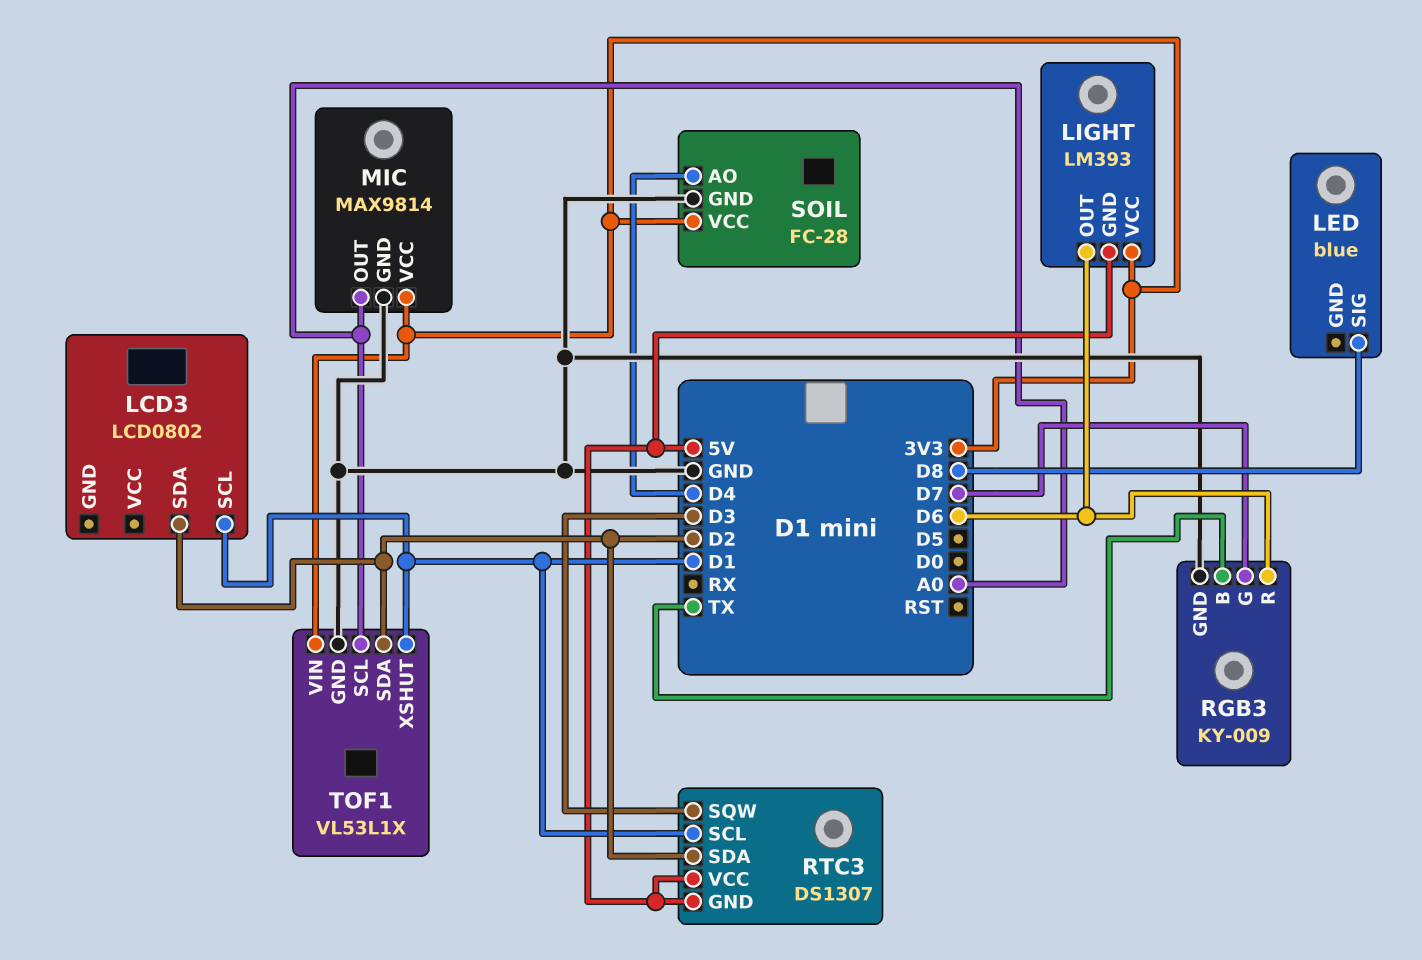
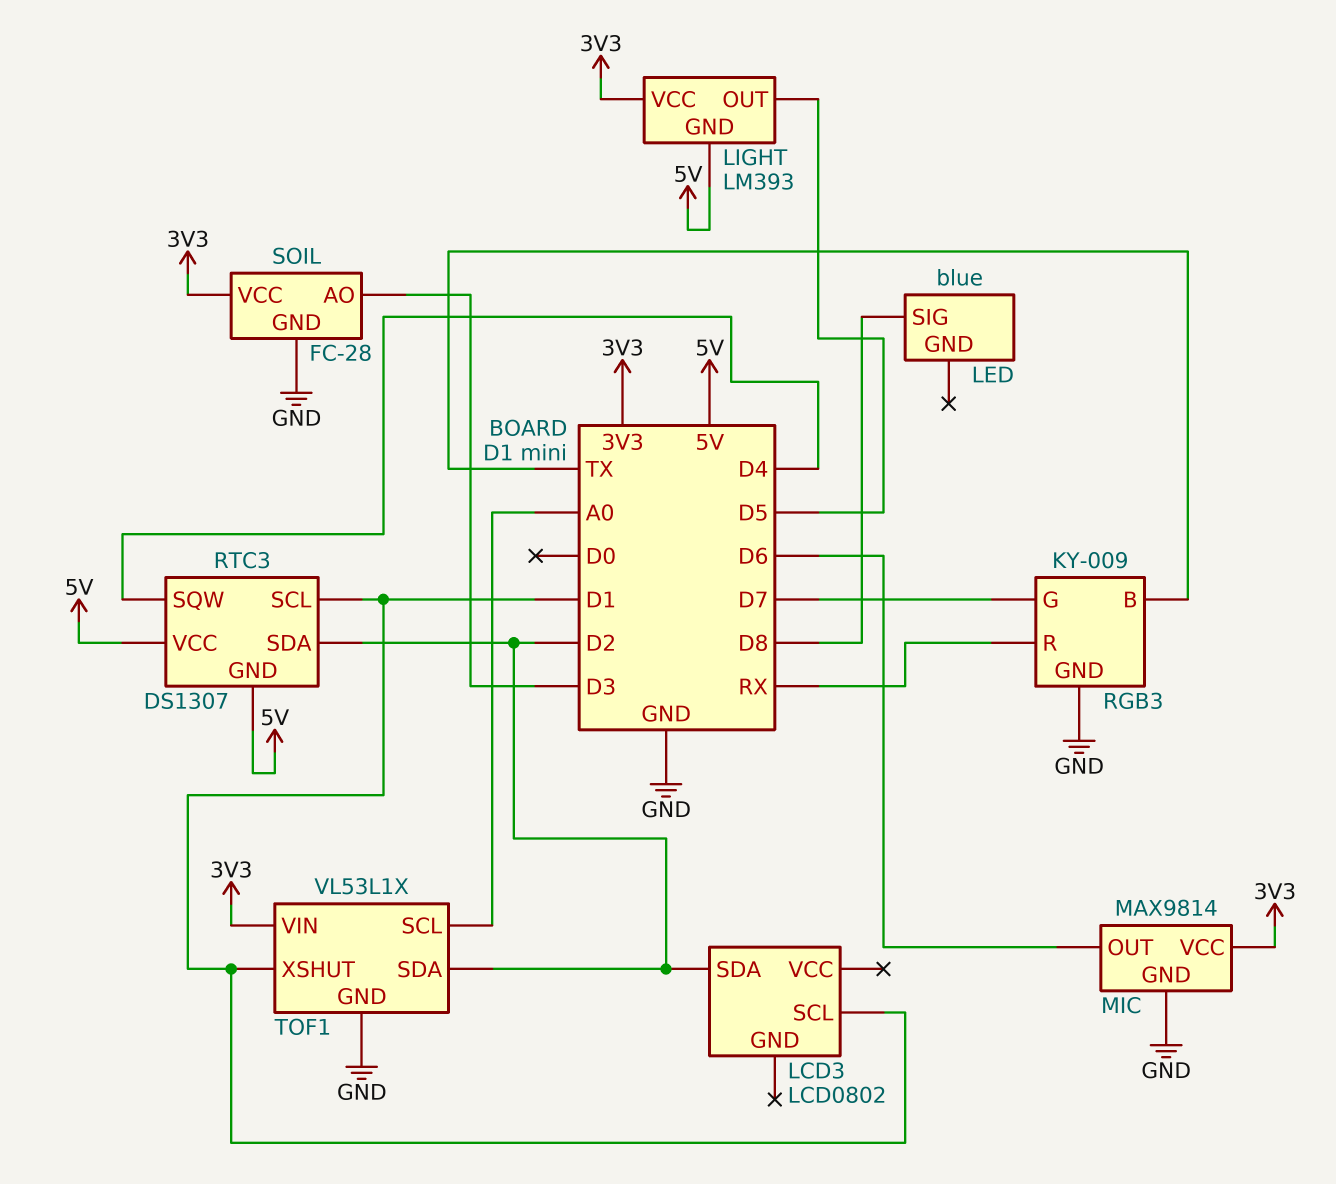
LIGHT pin OUT: D6 -> D5
MIC pin OUT: A0 -> D6
RGB3 pin R: D6 -> RX
RTC3 pin SQW: D3 -> D4
SOIL pin AO: D4 -> D3

